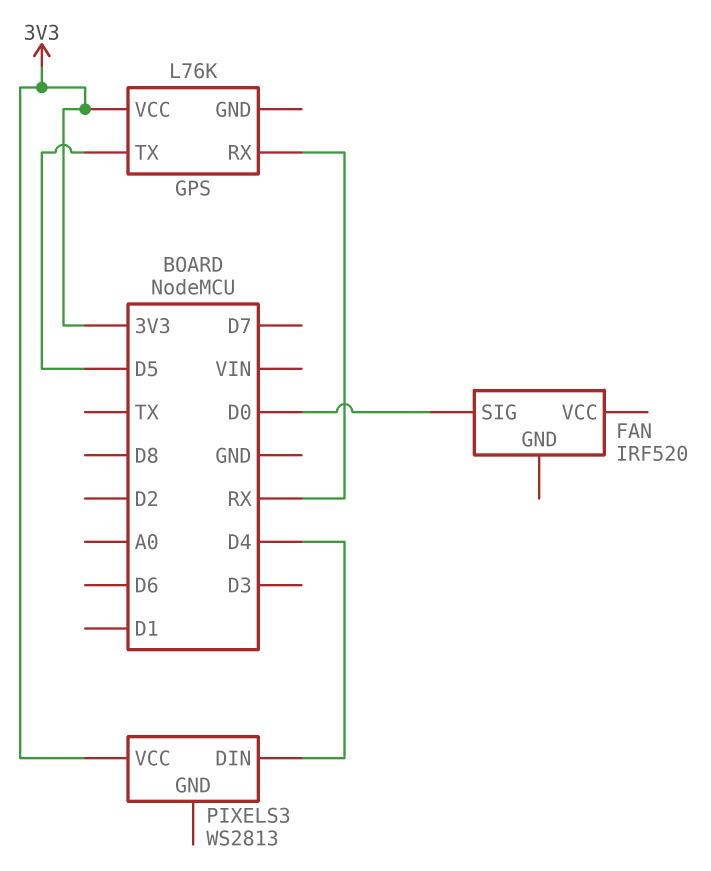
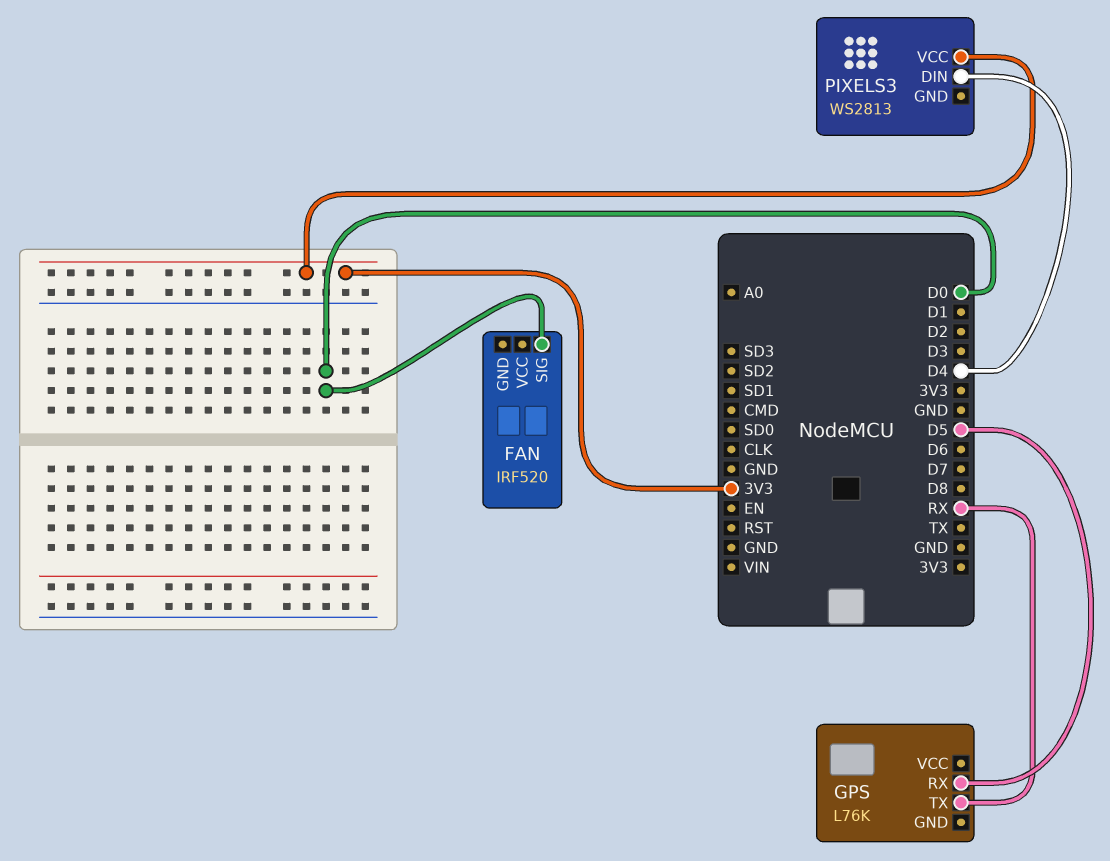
GPS pin RX: RX -> D5
GPS pin TX: D5 -> RX
GPS pin VCC: 3V3 -> none

